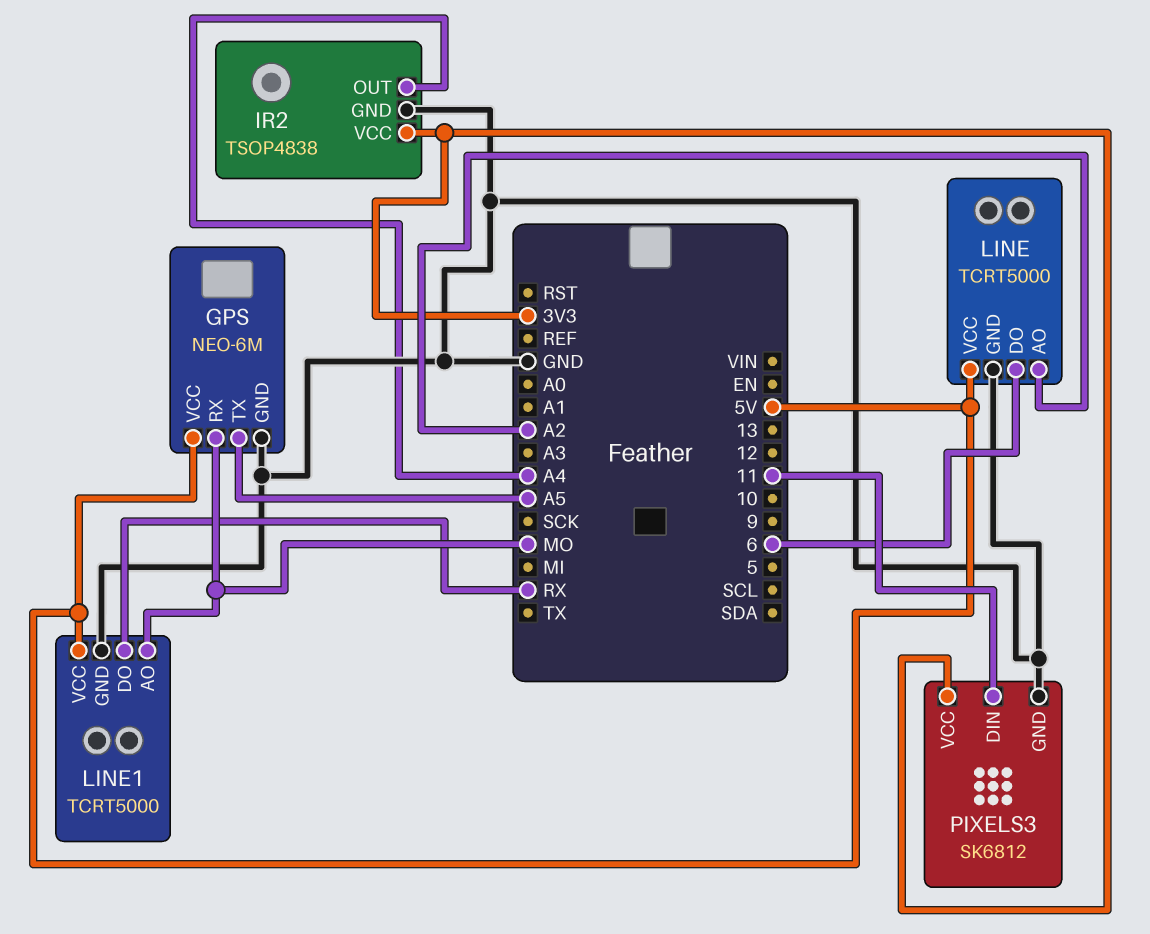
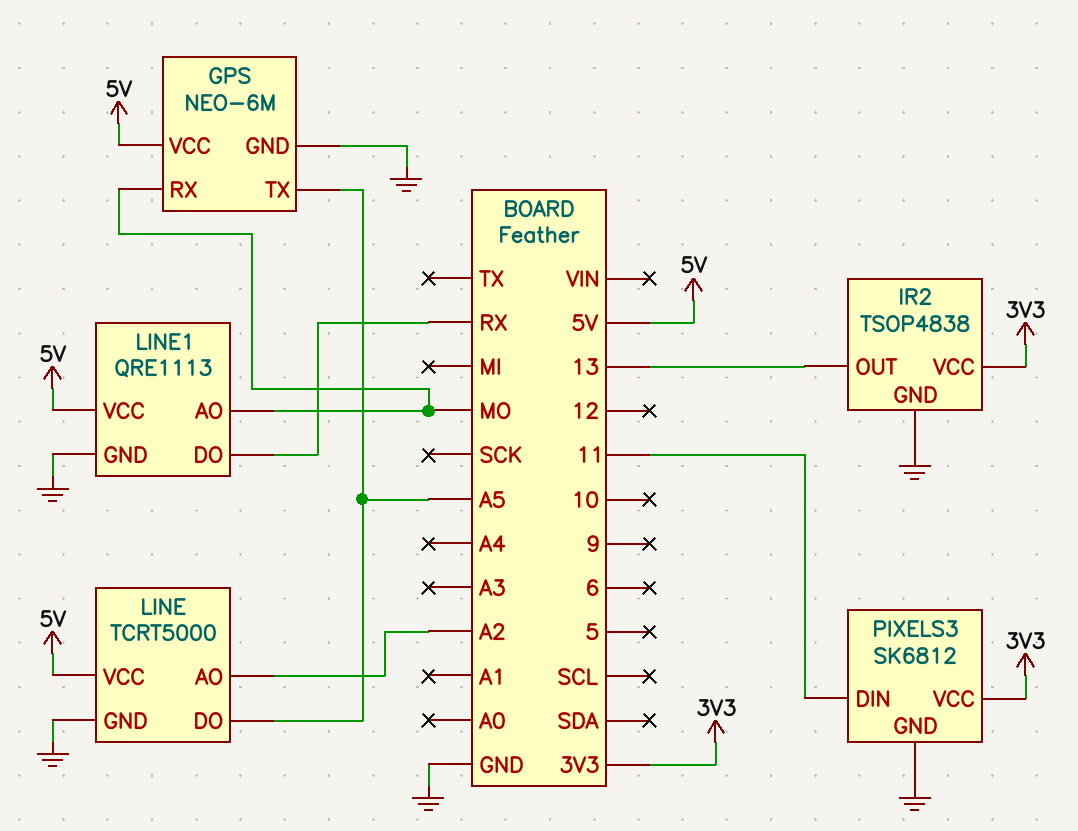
IR2 pin OUT: A4 -> 13
LINE pin DO: 6 -> A5
LINE1: TCRT5000 -> QRE1113

